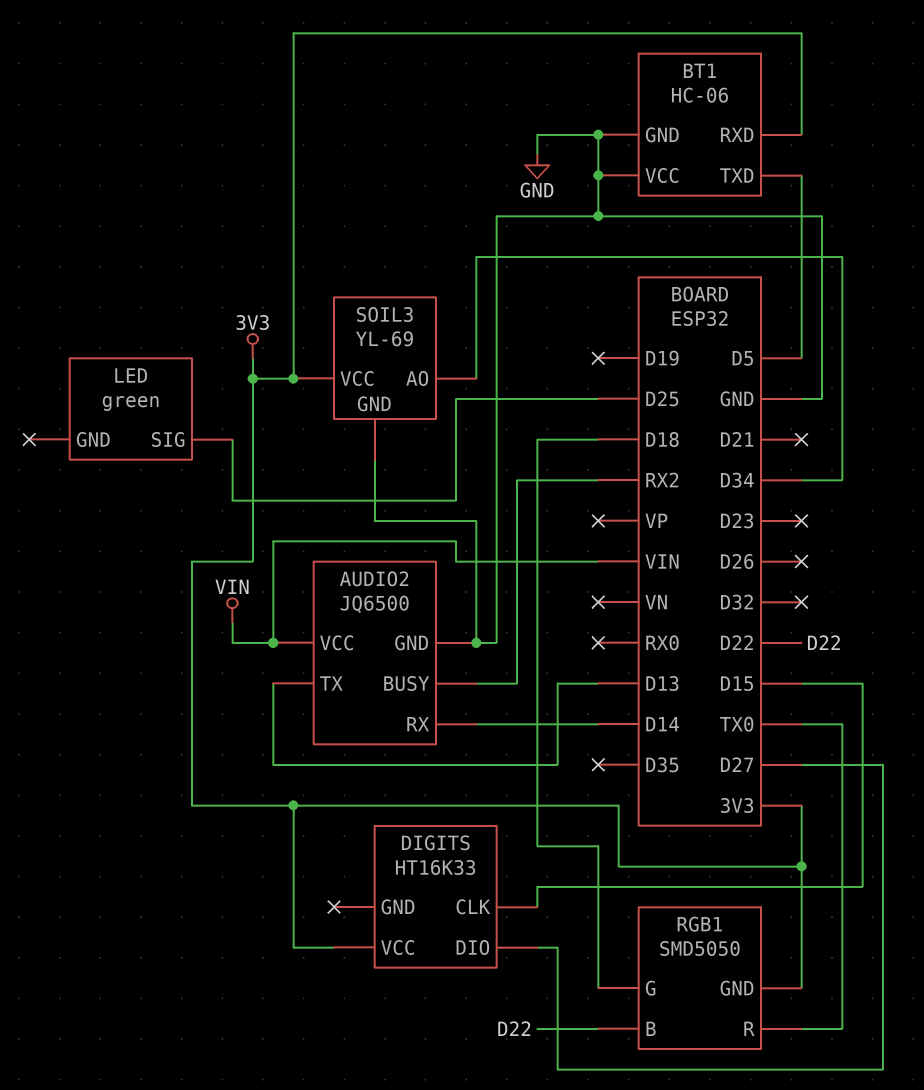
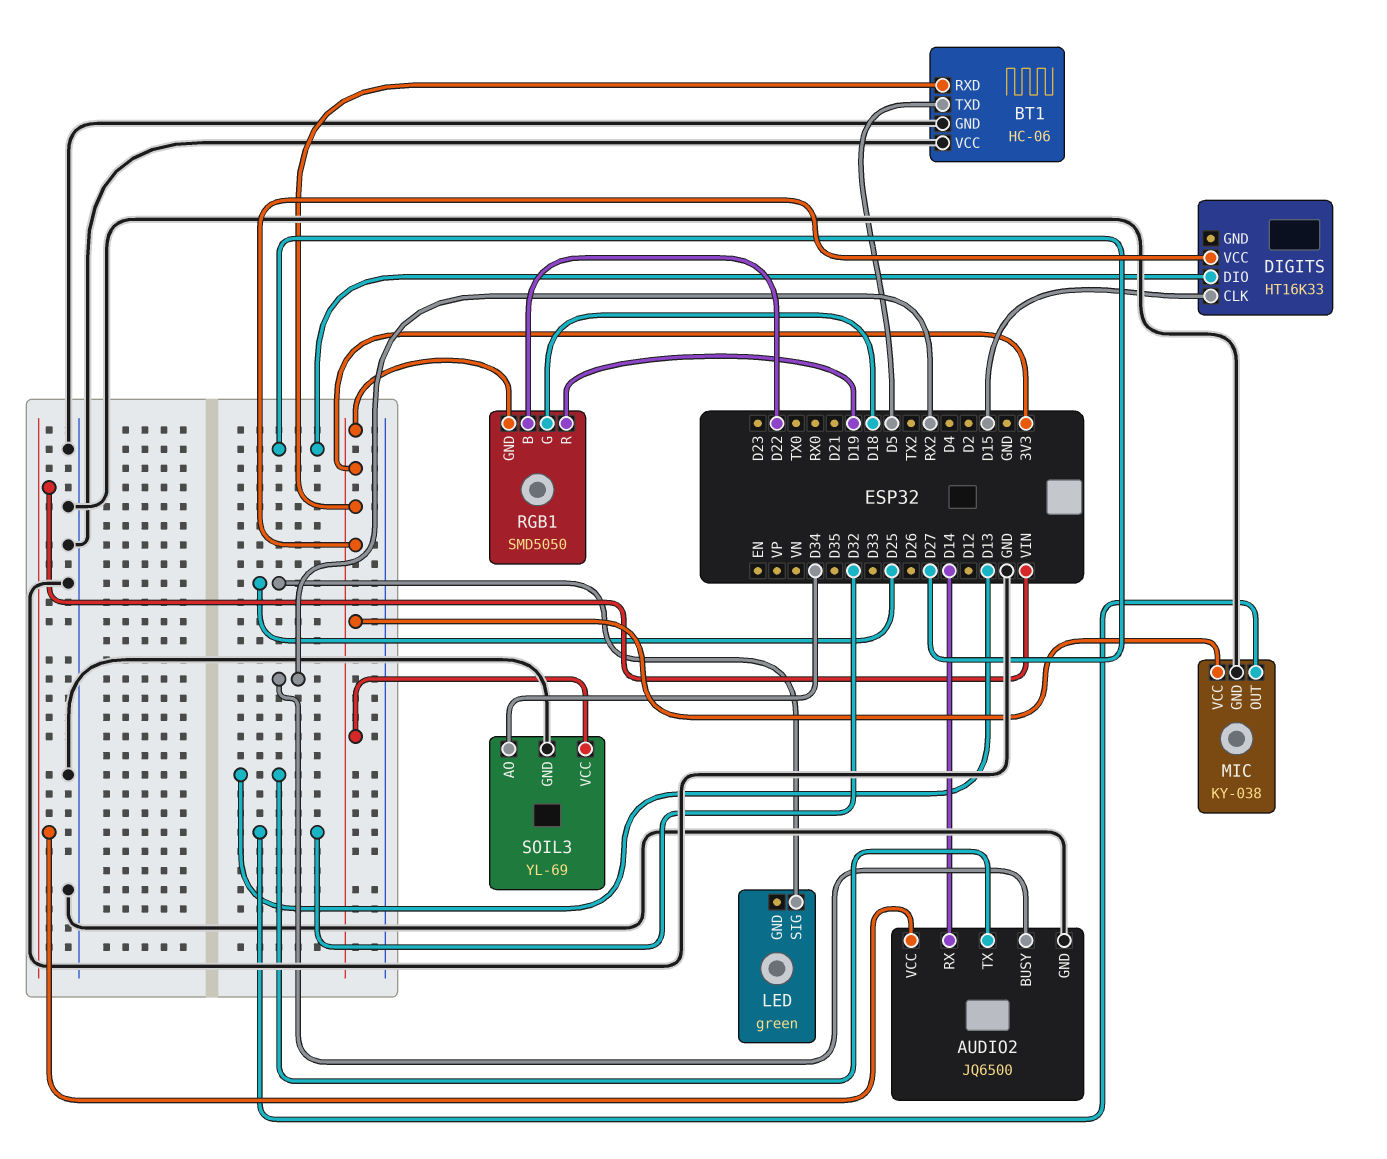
MIC: none -> KY-038
MIC pin GND: none -> GND
MIC pin OUT: none -> D32
MIC pin VCC: none -> 3V3
RGB1 pin R: TX0 -> D19

